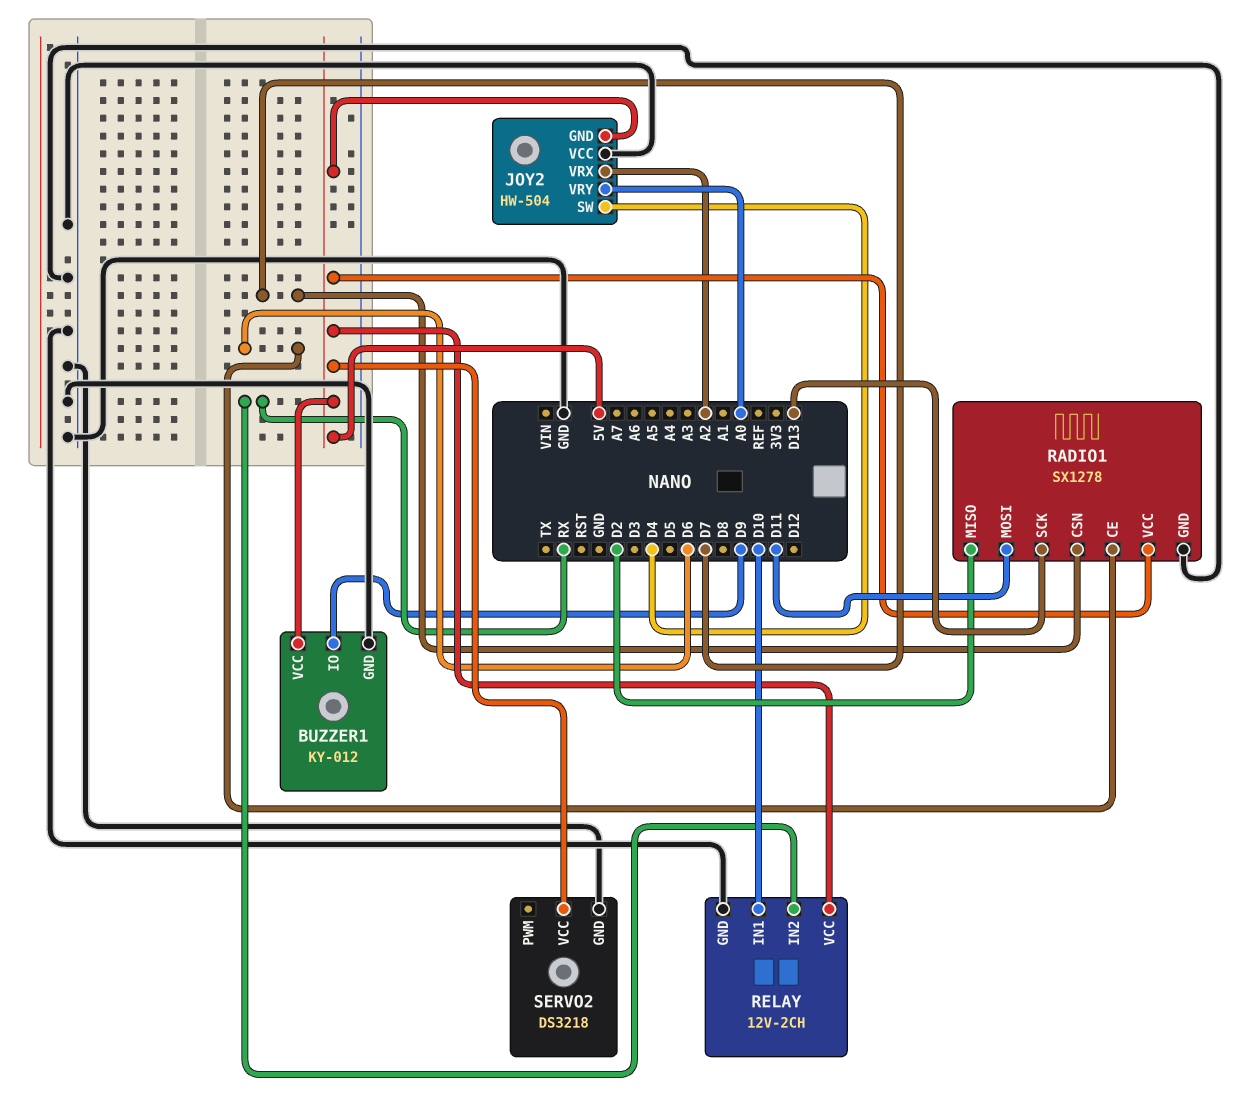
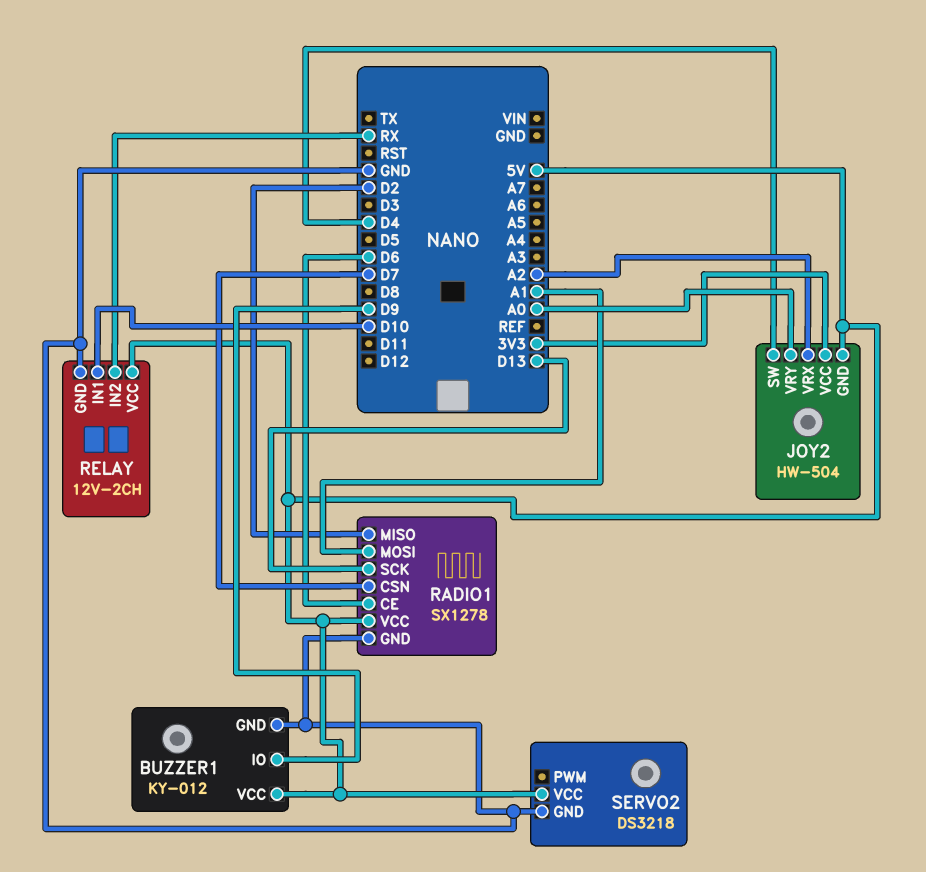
JOY2 pin VCC: GND -> 3V3
RADIO1 pin MOSI: D11 -> A1

